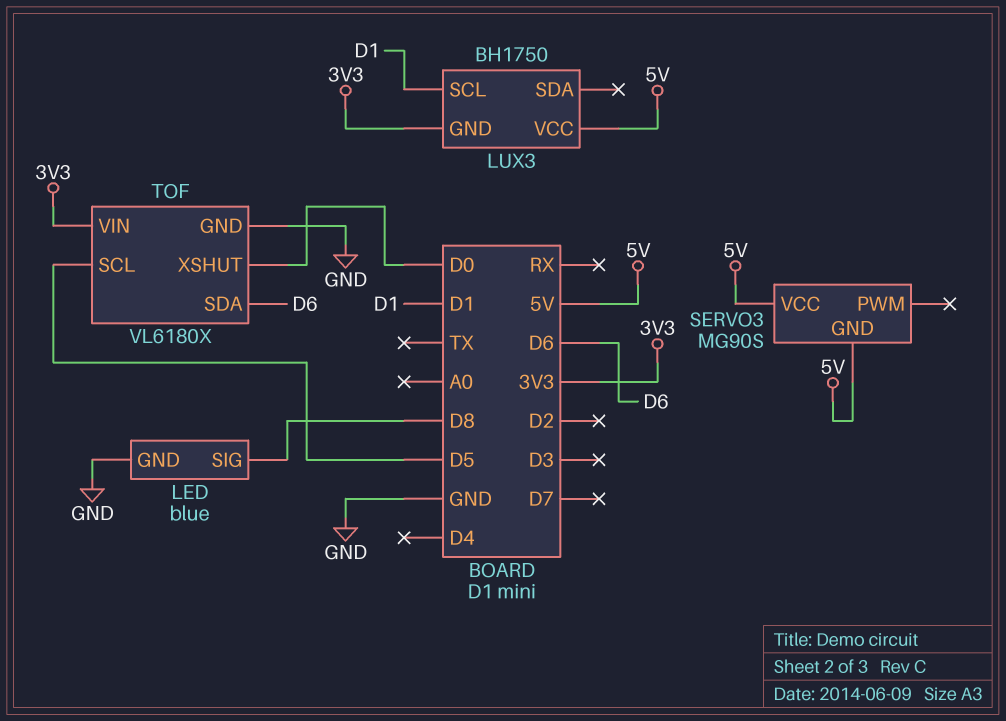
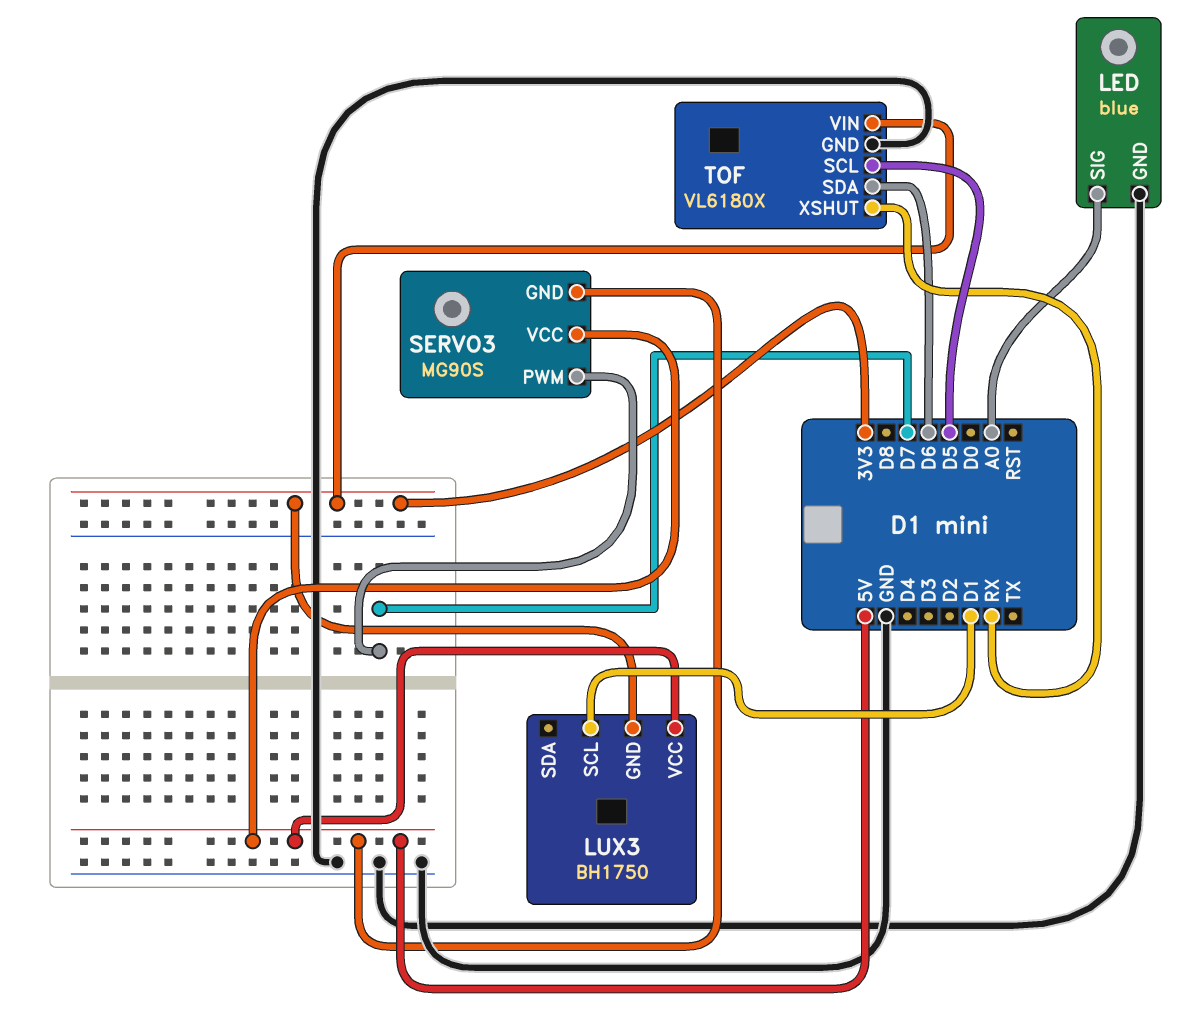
LED pin SIG: D8 -> A0
SERVO3 pin PWM: none -> D7
TOF pin XSHUT: D0 -> RX

